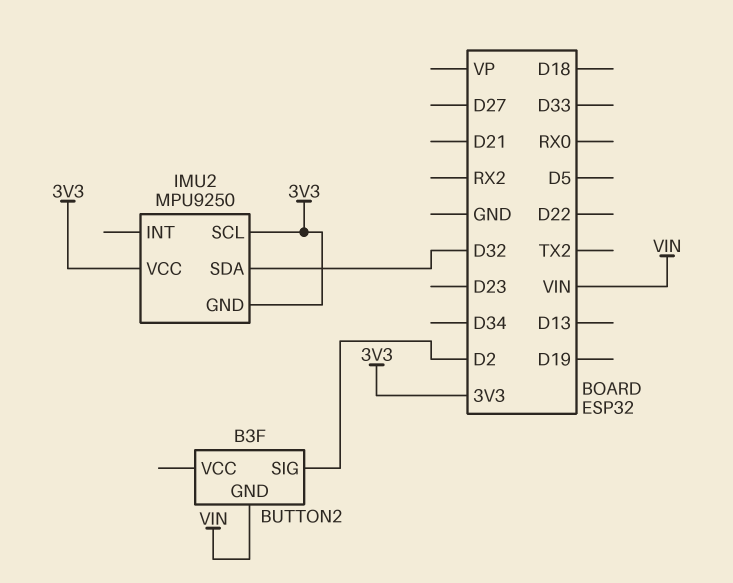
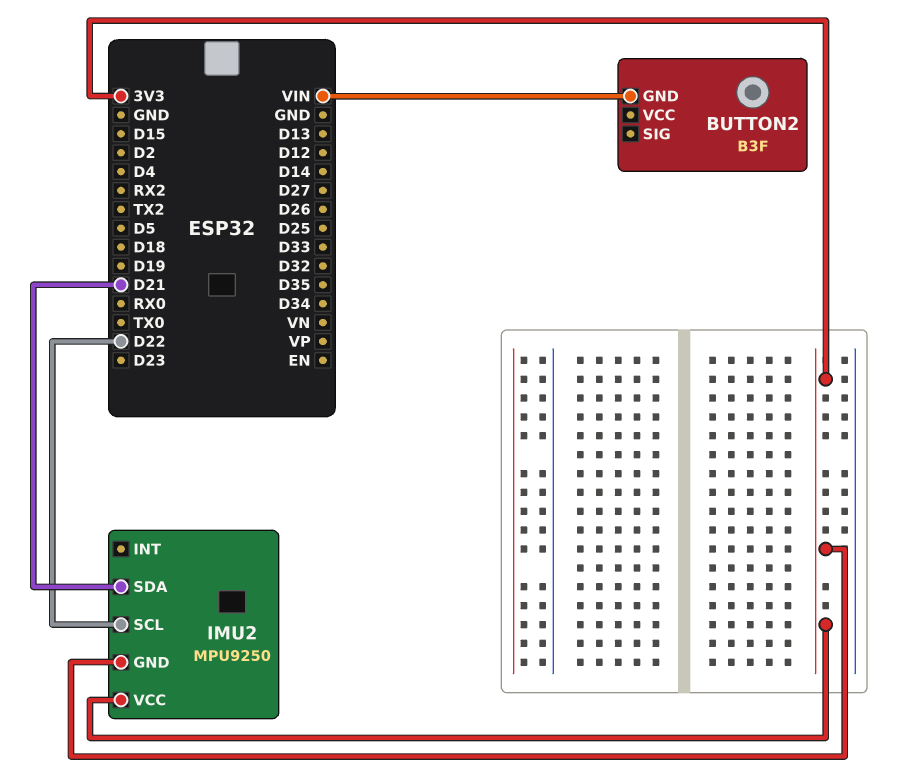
BUTTON2 pin SIG: D2 -> none
IMU2 pin SCL: 3V3 -> D22
IMU2 pin SDA: D32 -> D21

